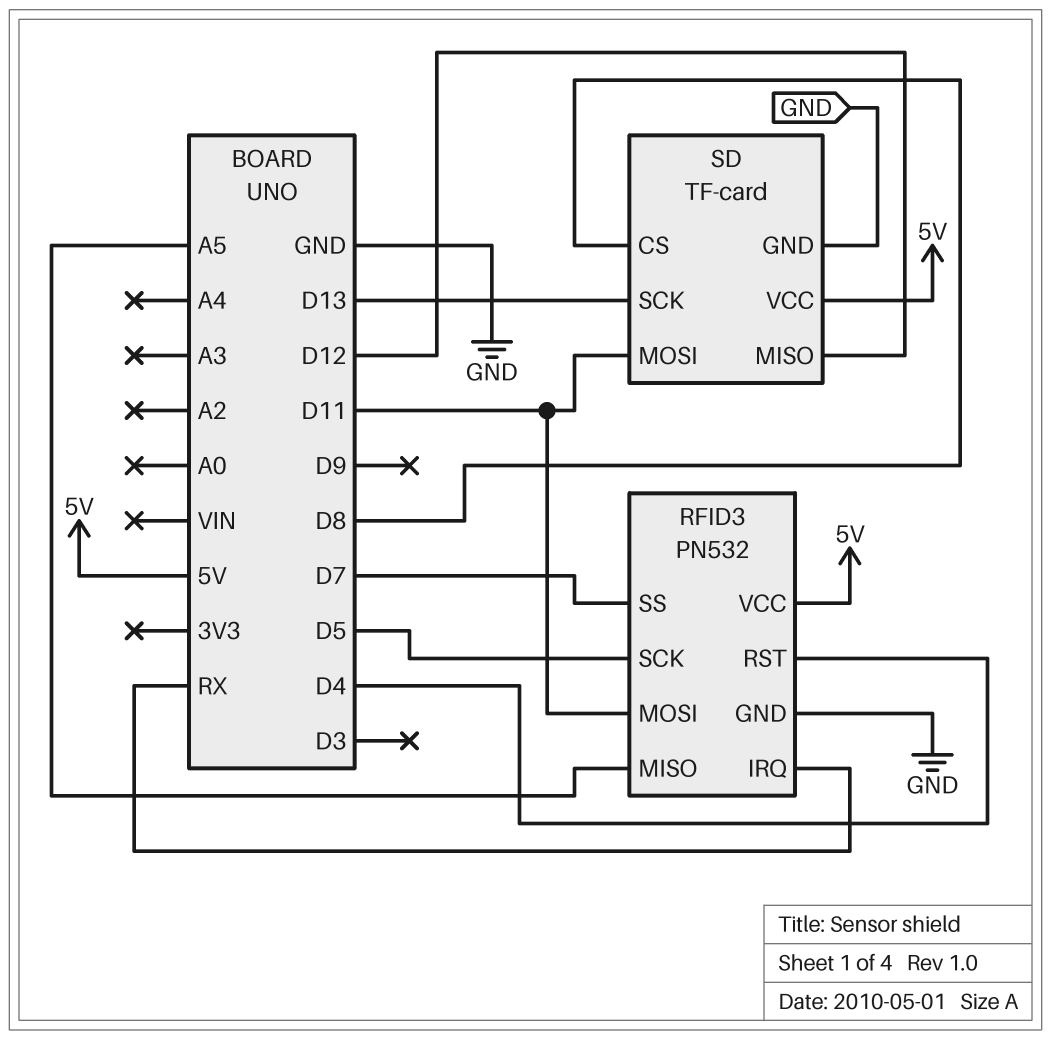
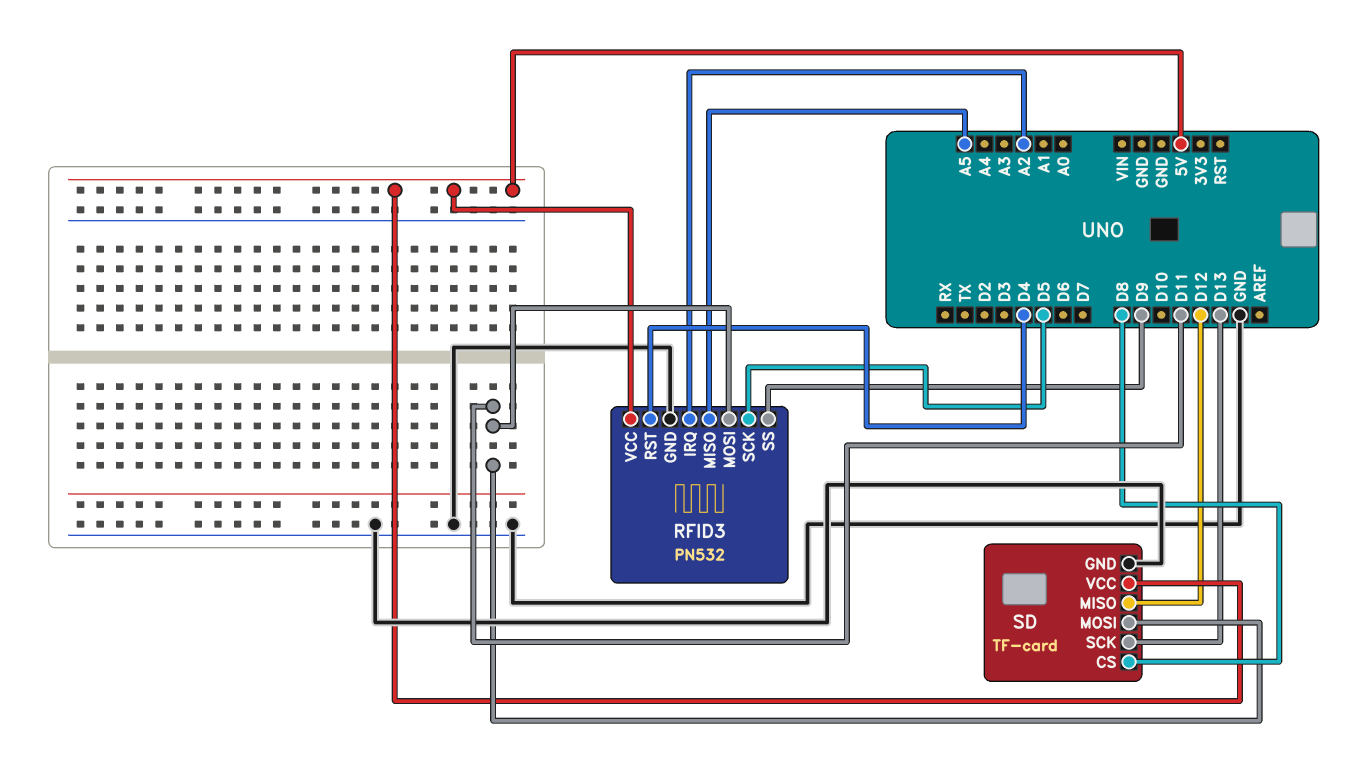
RFID3 pin IRQ: RX -> A2
RFID3 pin SS: D7 -> D9

